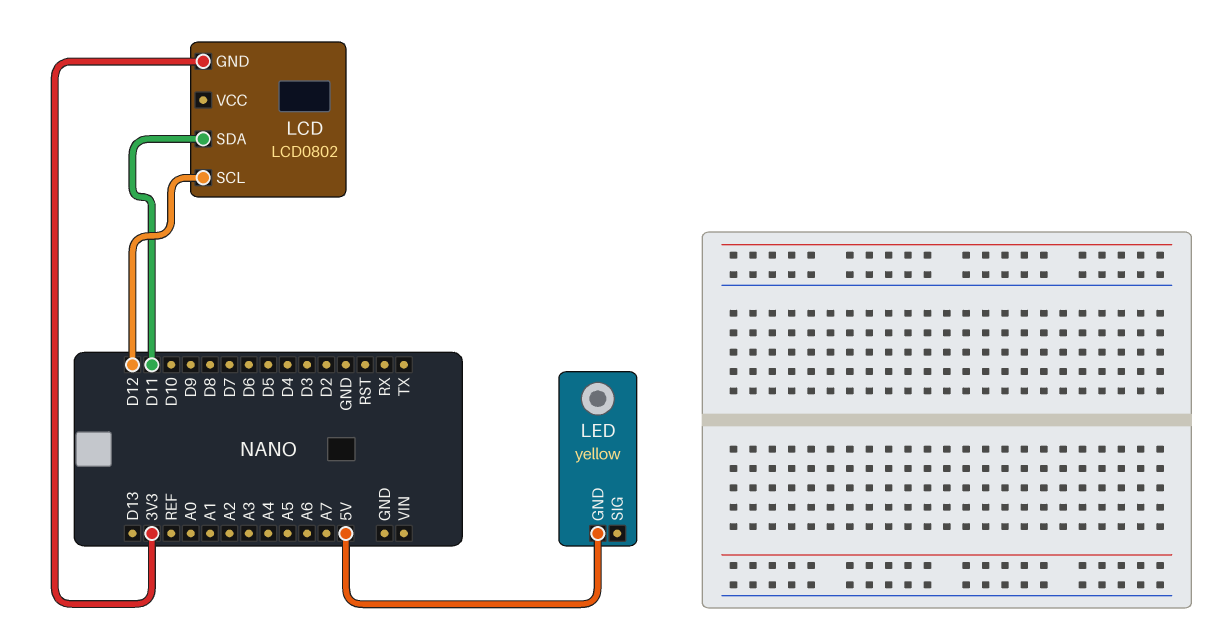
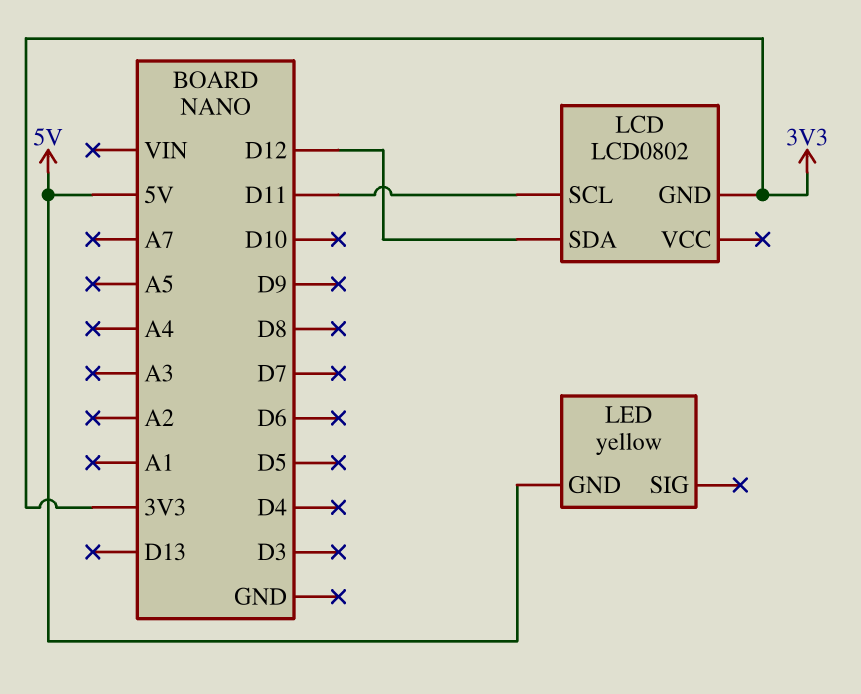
LCD pin SCL: D12 -> D11
LCD pin SDA: D11 -> D12

